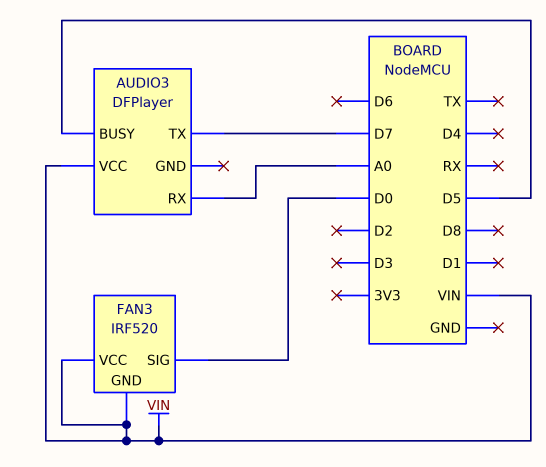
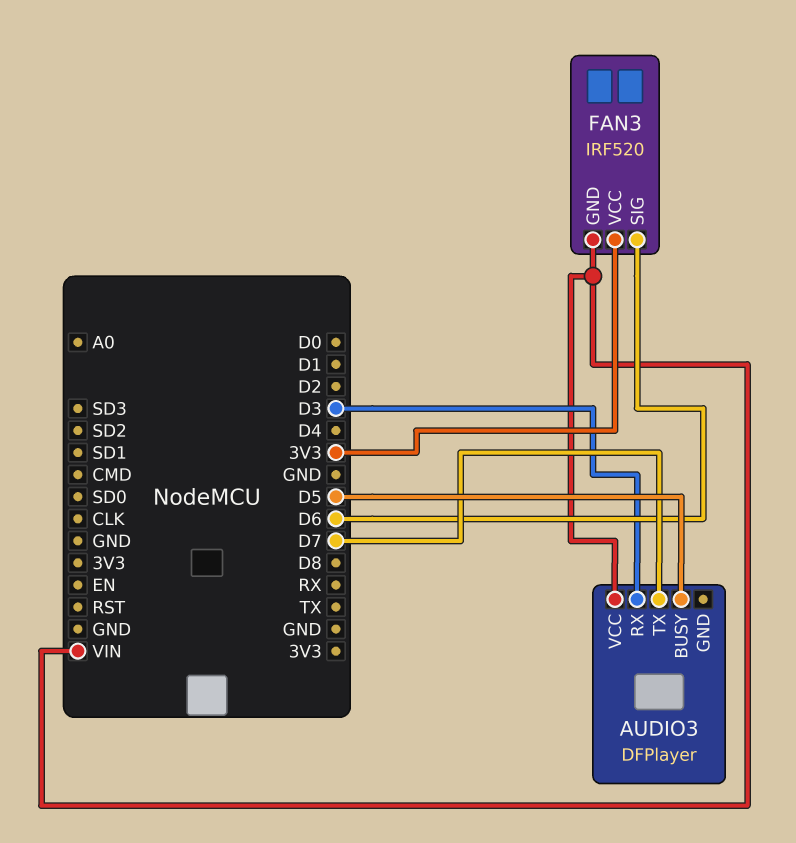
AUDIO3 pin RX: A0 -> D3
FAN3 pin SIG: D0 -> D6
FAN3 pin VCC: VIN -> 3V3

